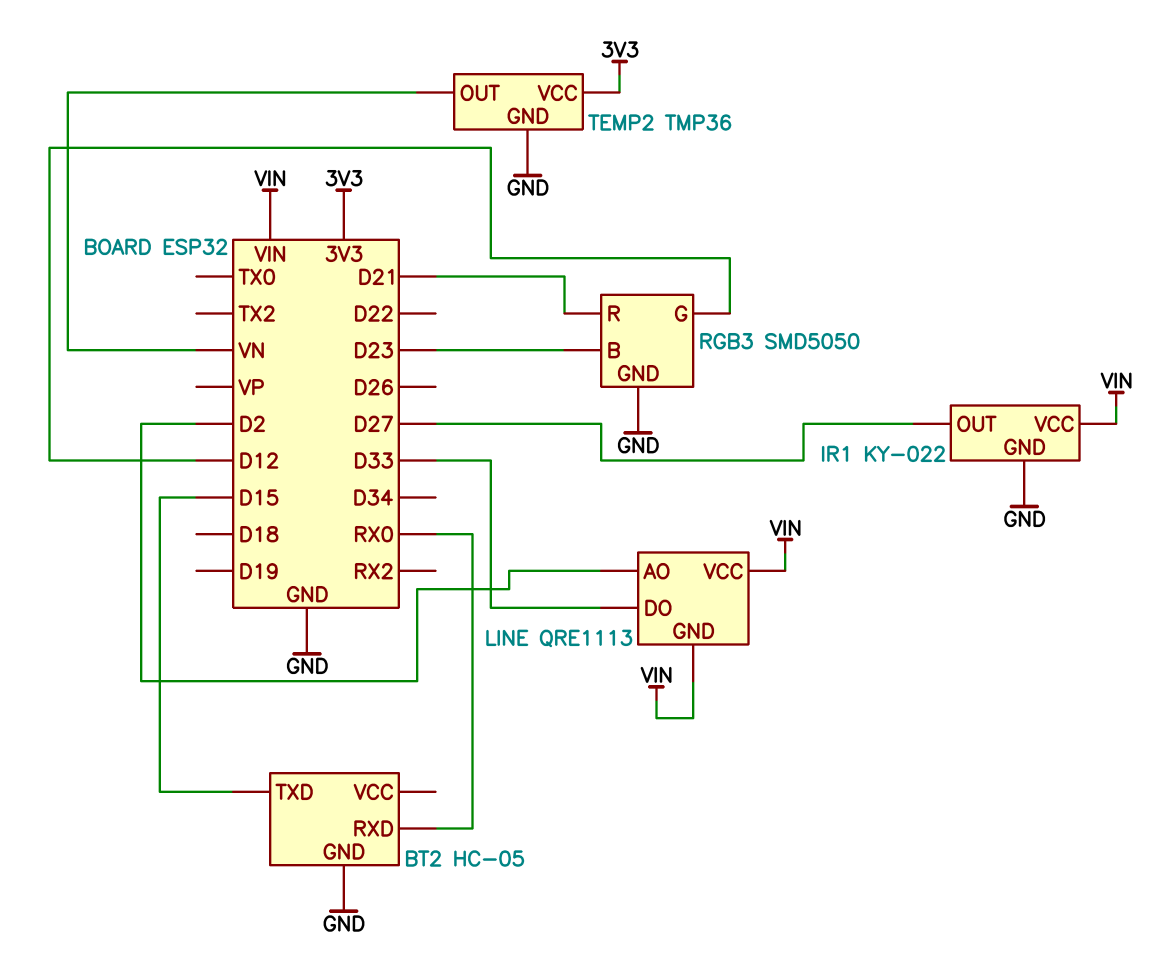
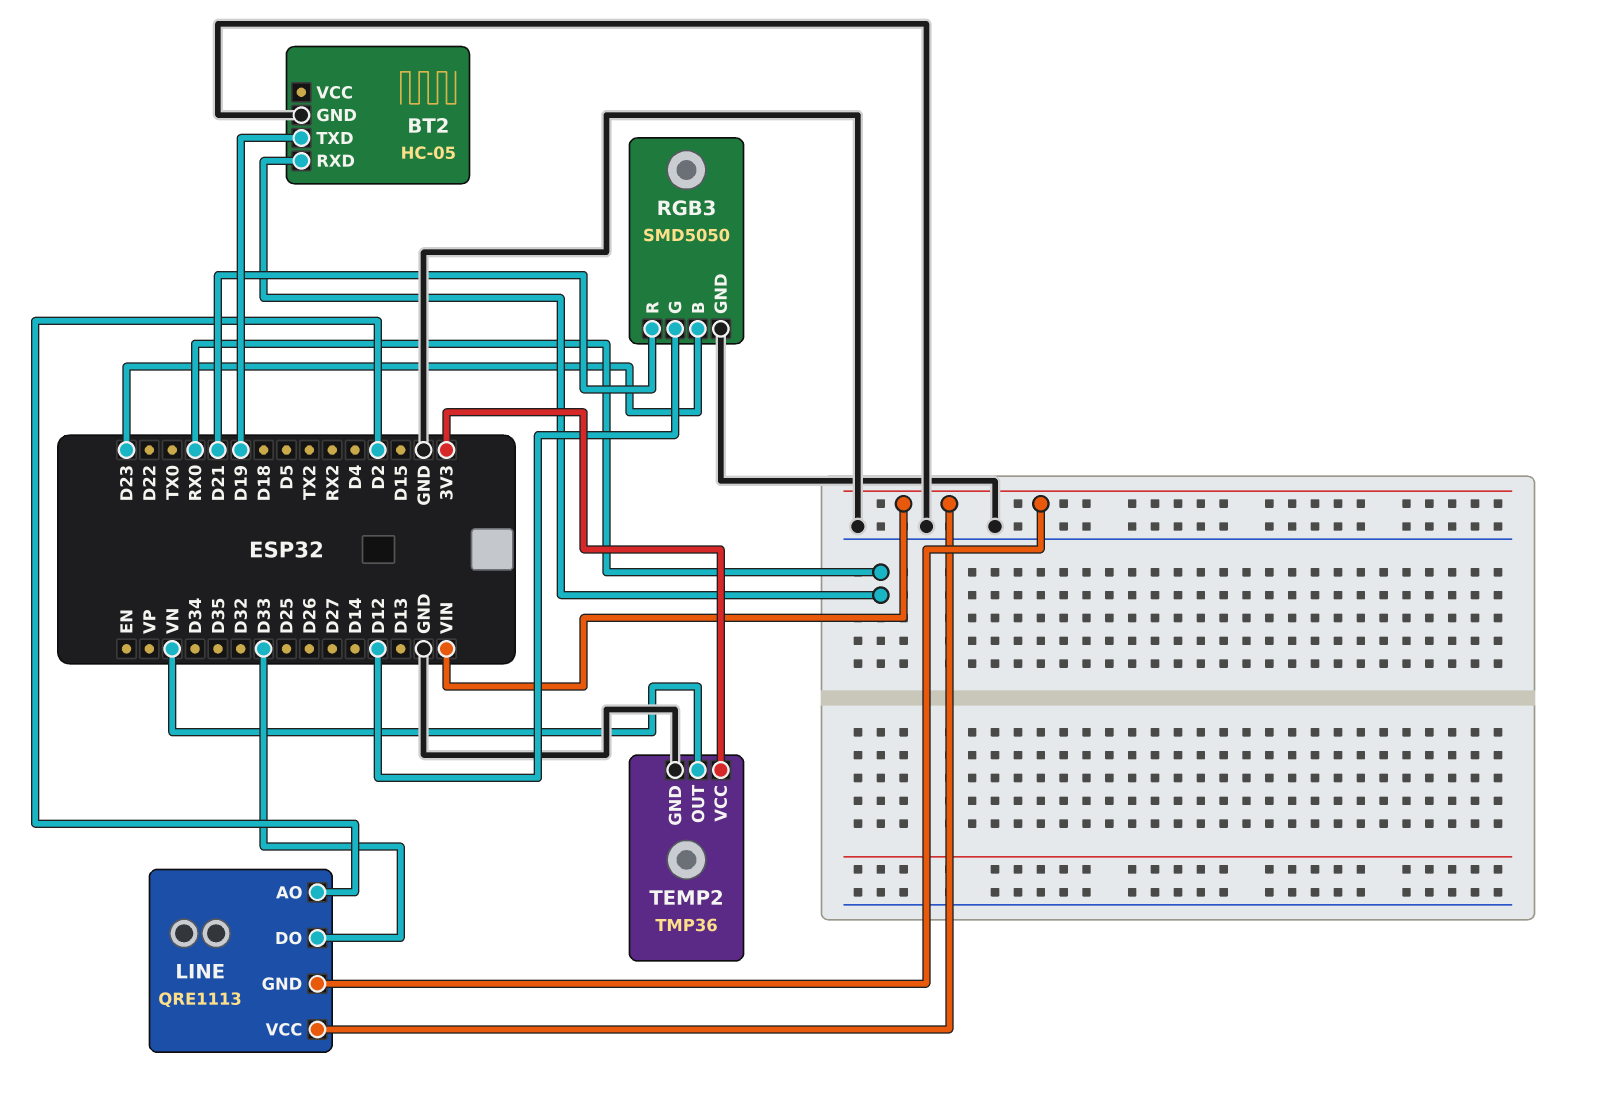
BT2 pin TXD: D15 -> D19
IR1: KY-022 -> none
IR1 pin GND: GND -> none
IR1 pin OUT: D27 -> none
IR1 pin VCC: VIN -> none

